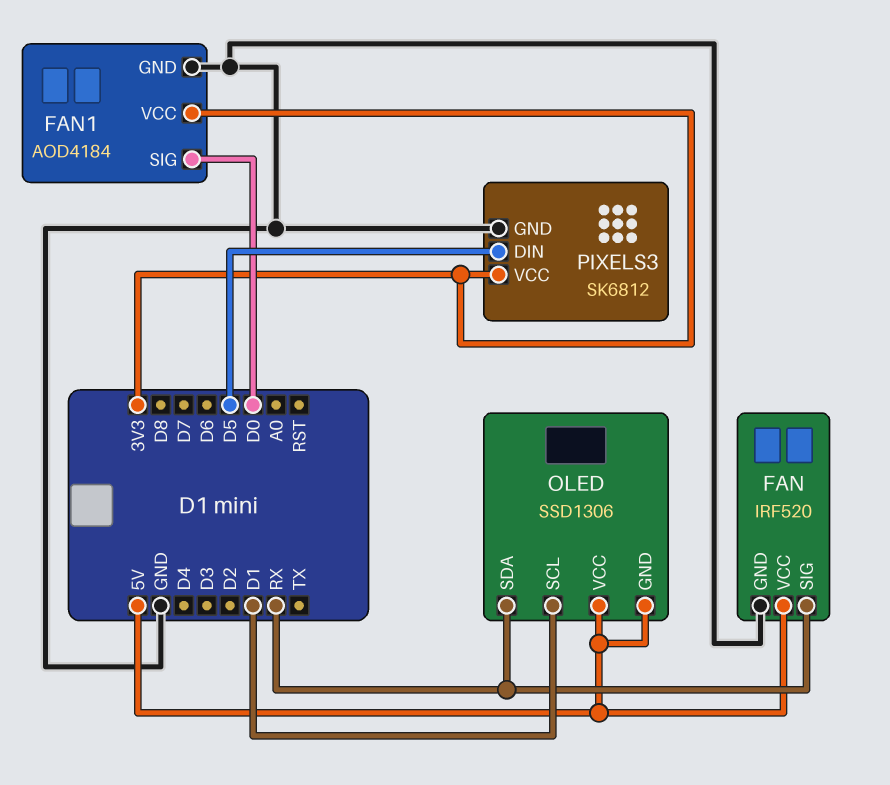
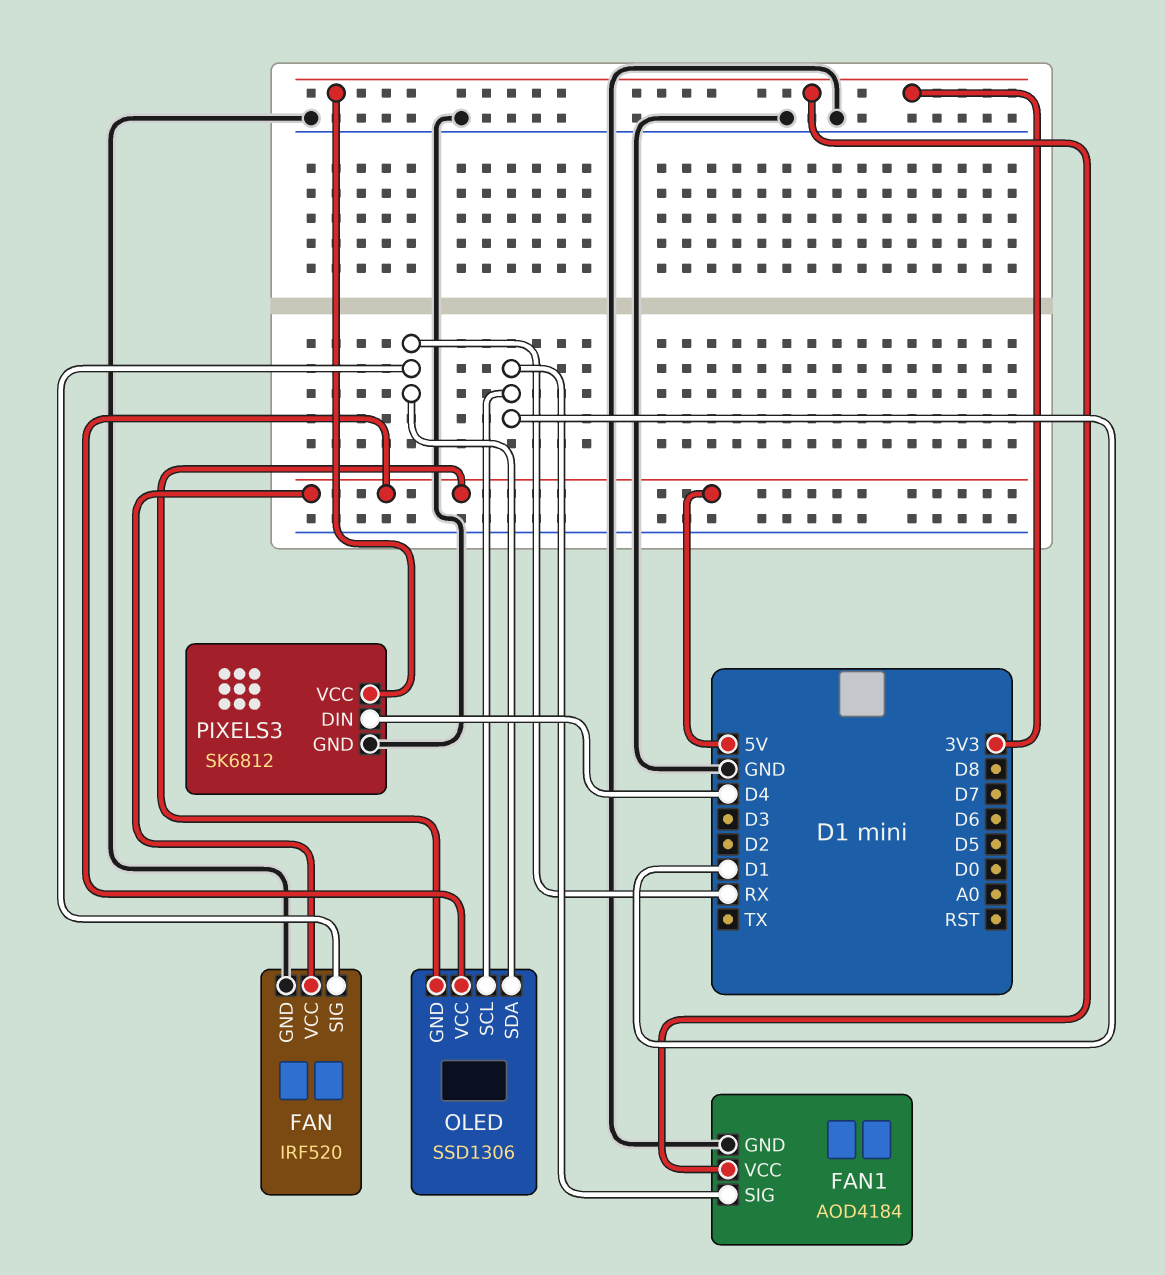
FAN1 pin SIG: D0 -> D1
PIXELS3 pin DIN: D5 -> D4

